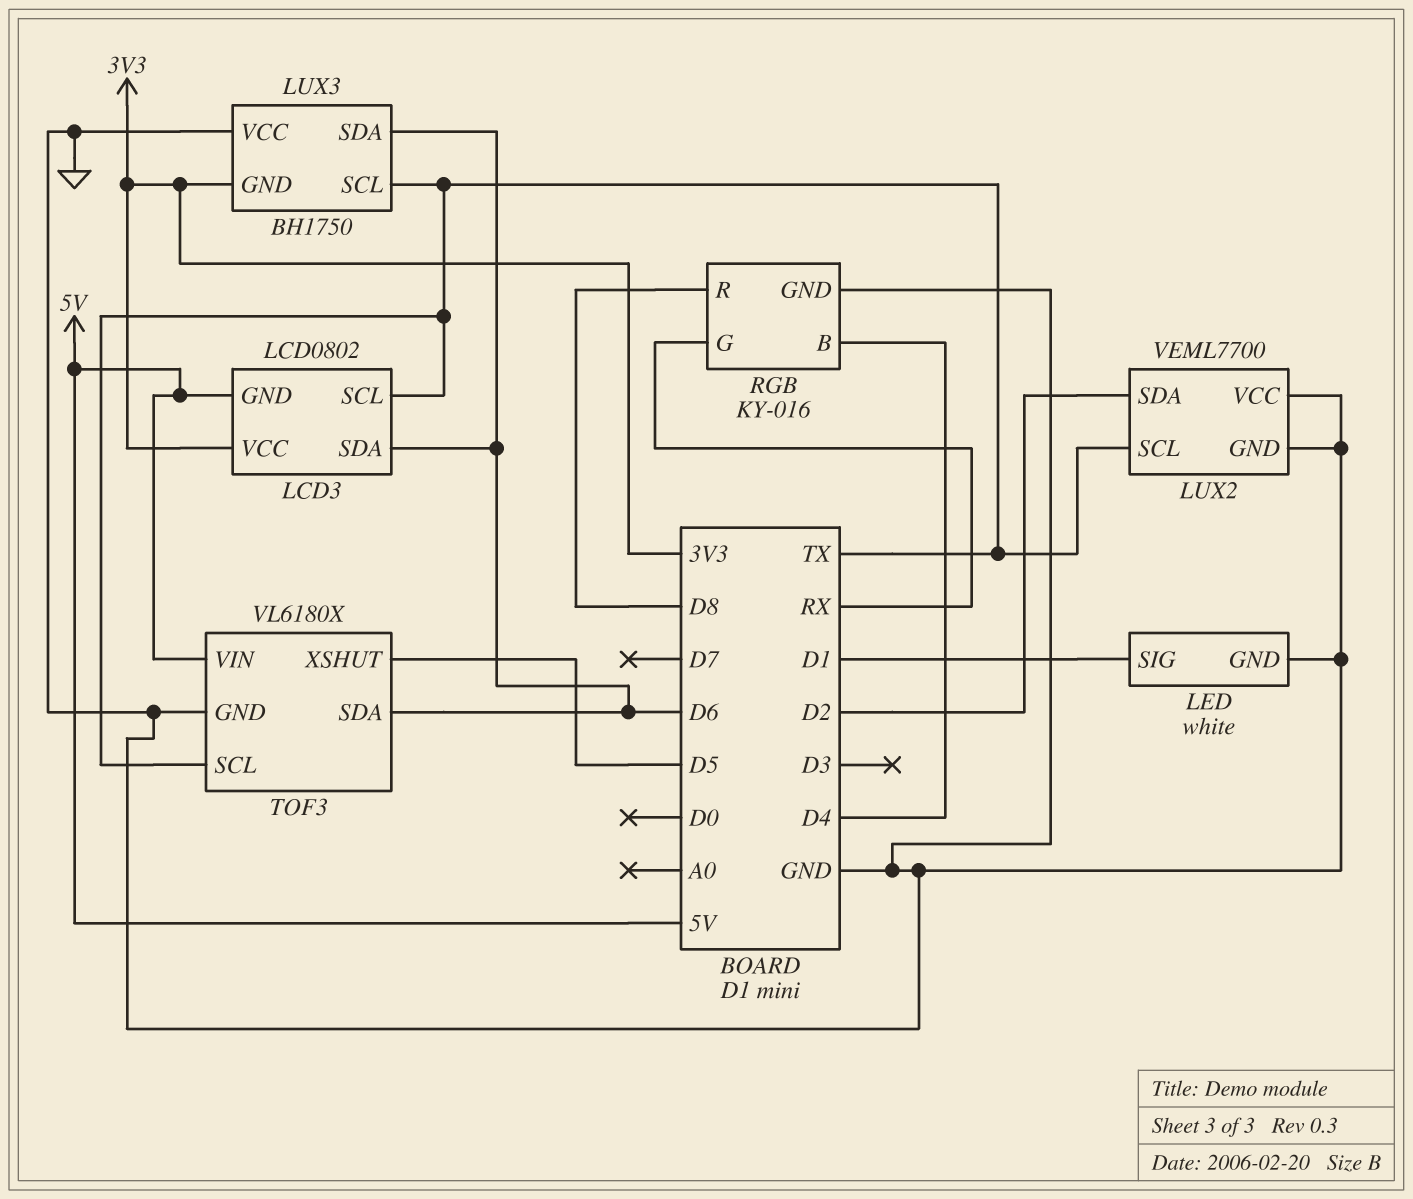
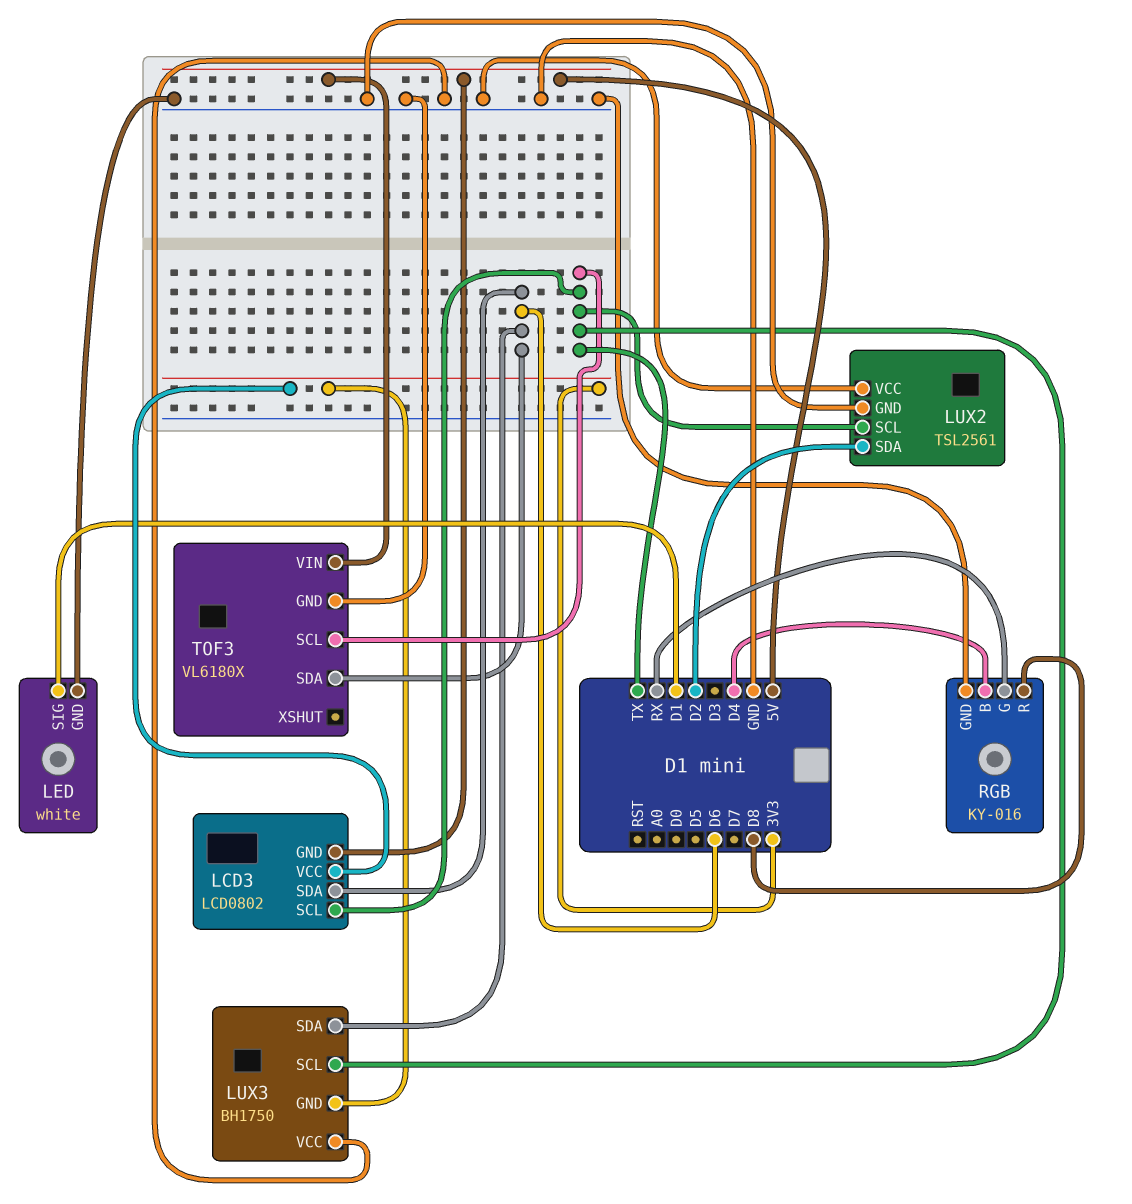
LUX2: VEML7700 -> TSL2561
TOF3 pin XSHUT: D5 -> none

